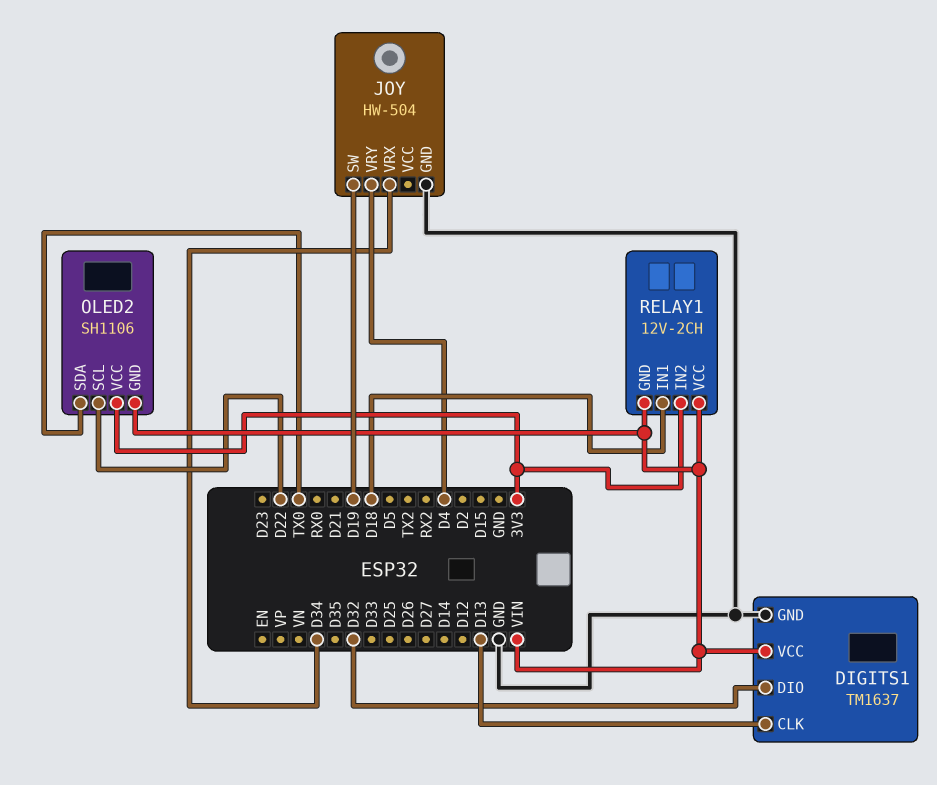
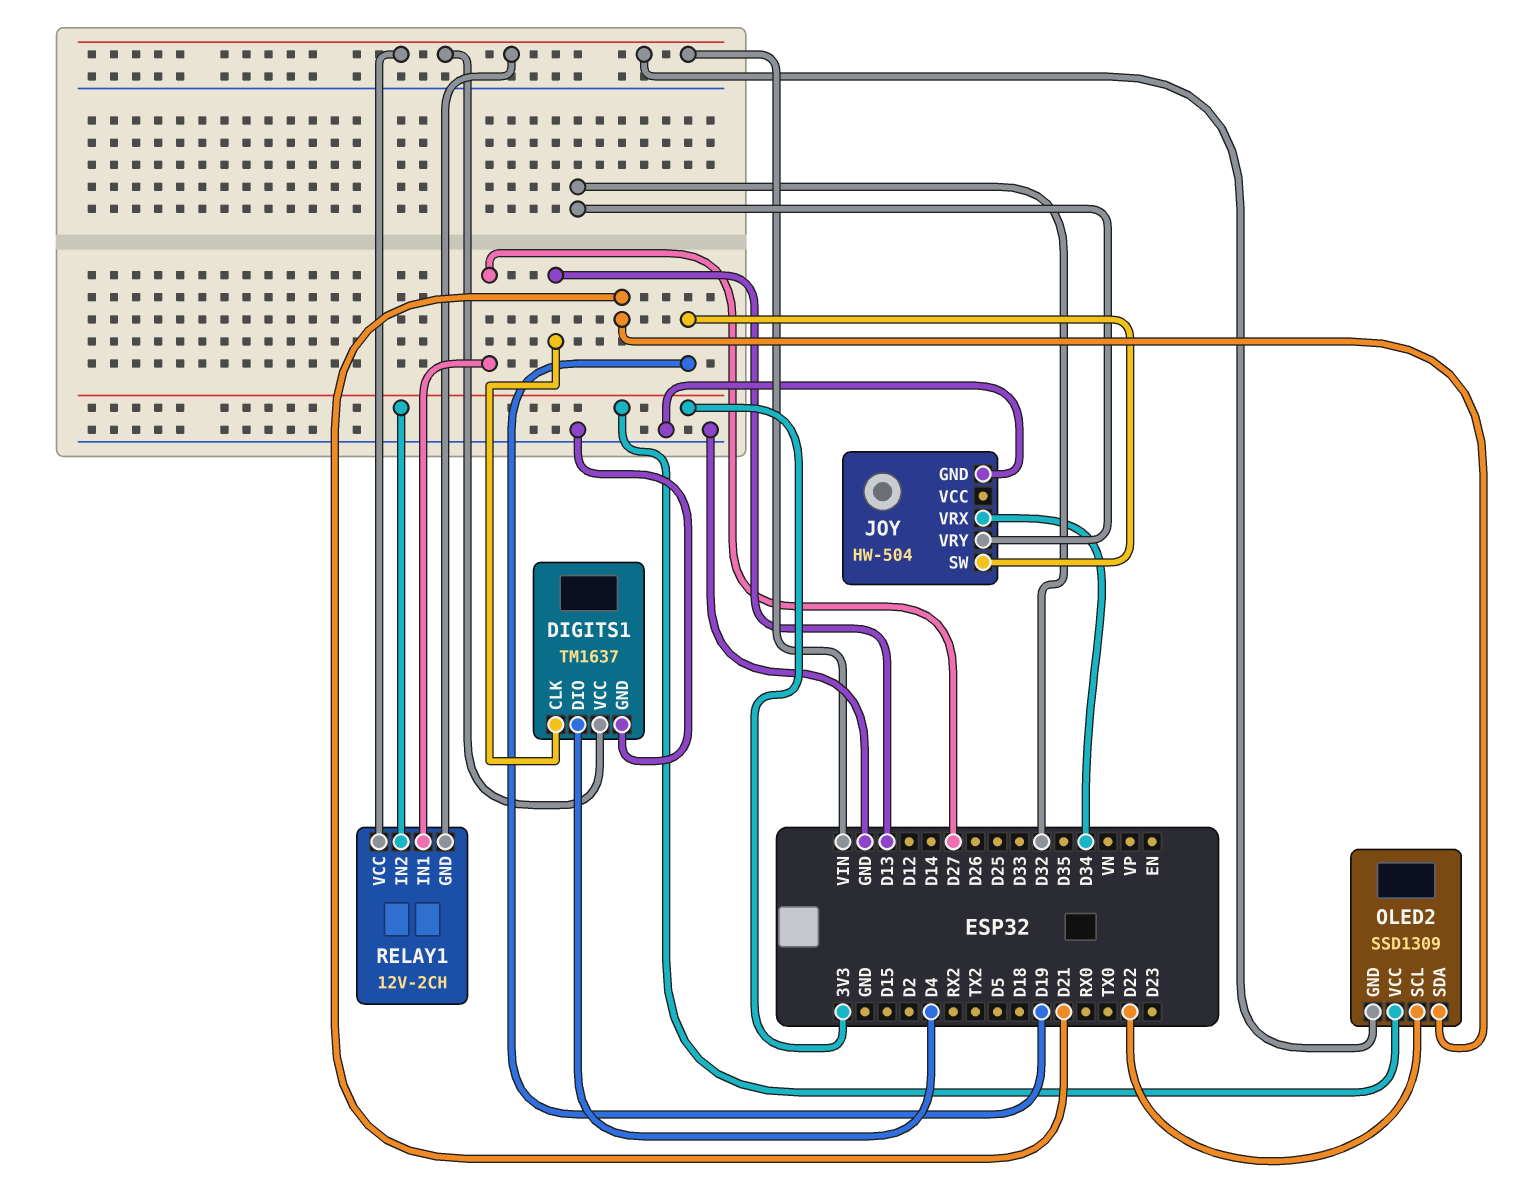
DIGITS1 pin DIO: D32 -> D4
JOY pin VRY: D4 -> D32
OLED2: SH1106 -> SSD1309
OLED2 pin SDA: TX0 -> D21
RELAY1 pin IN1: D18 -> D27

